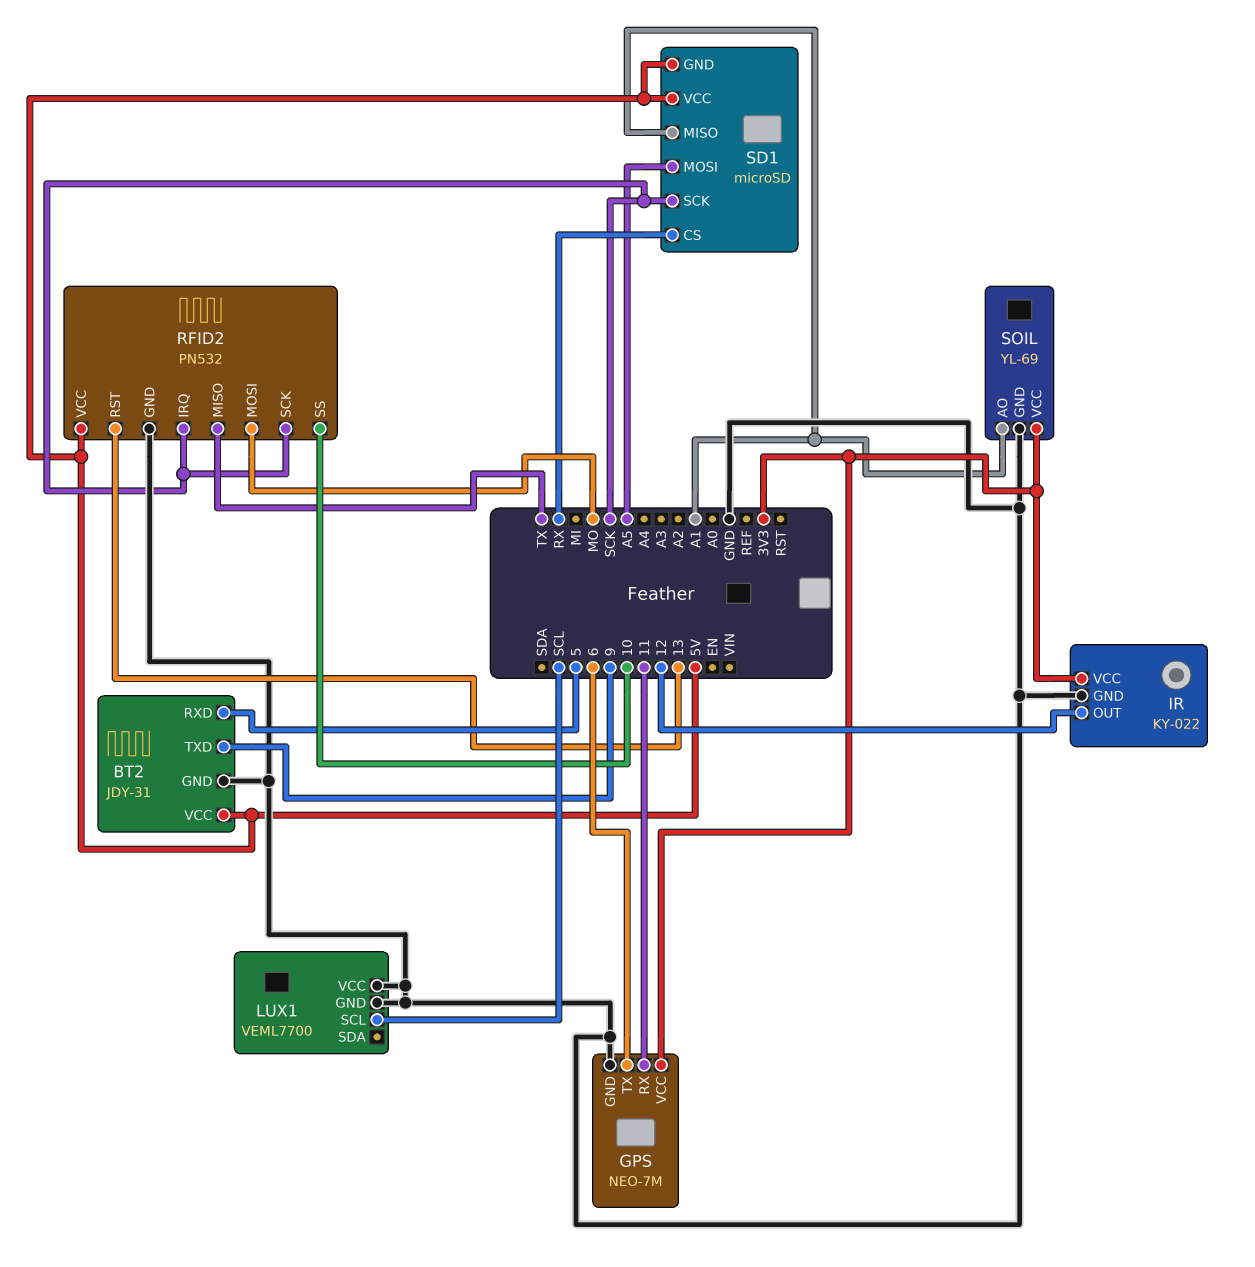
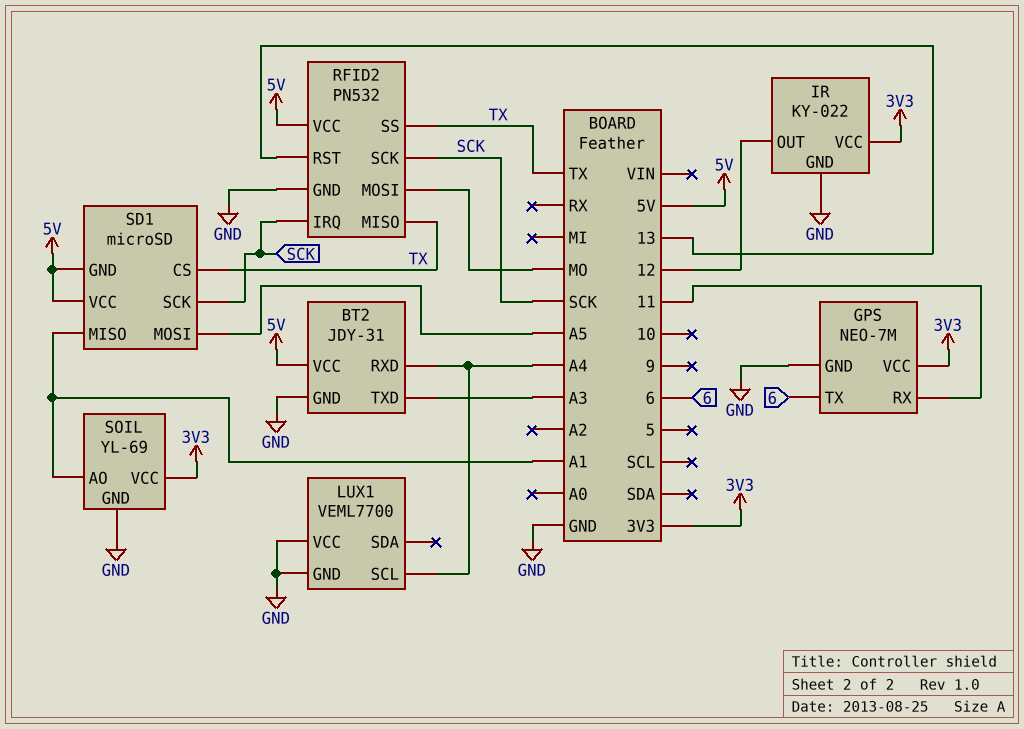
BT2 pin RXD: 5 -> A4
BT2 pin TXD: 9 -> A3
LUX1 pin SCL: SCL -> A4
RFID2 pin SS: 10 -> TX
SD1 pin CS: RX -> TX

